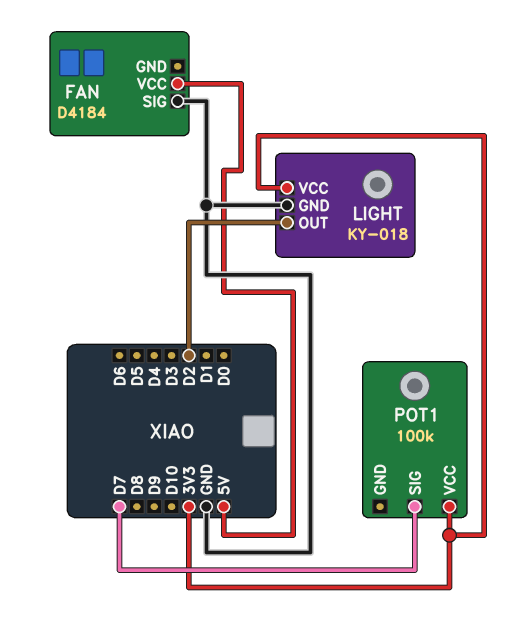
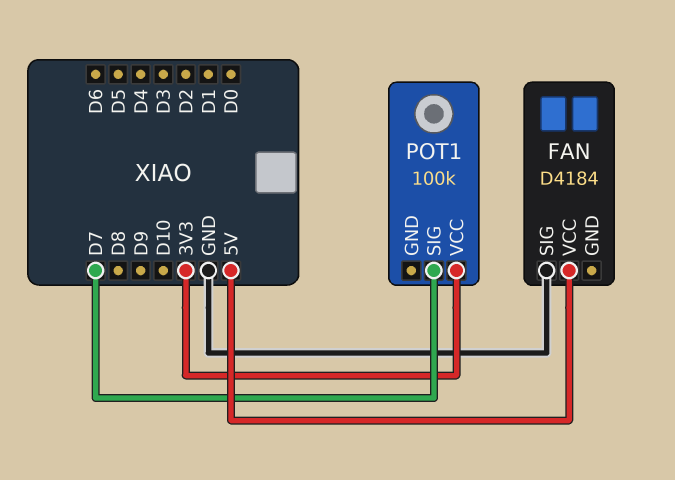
LIGHT: KY-018 -> none
LIGHT pin GND: GND -> none
LIGHT pin OUT: D2 -> none
LIGHT pin VCC: 3V3 -> none

